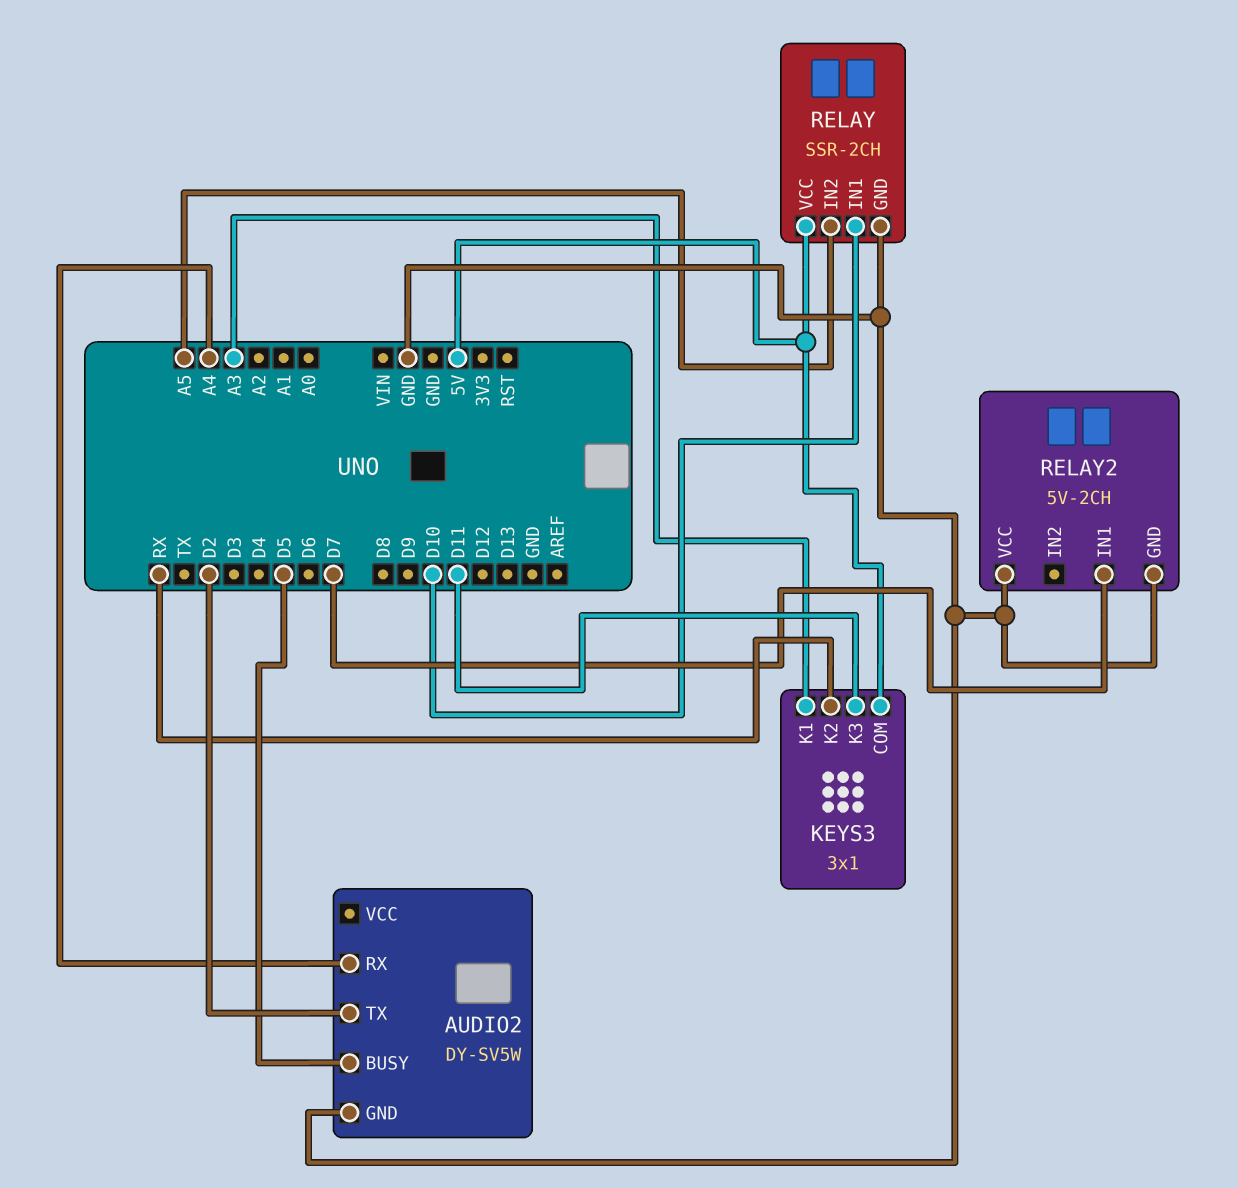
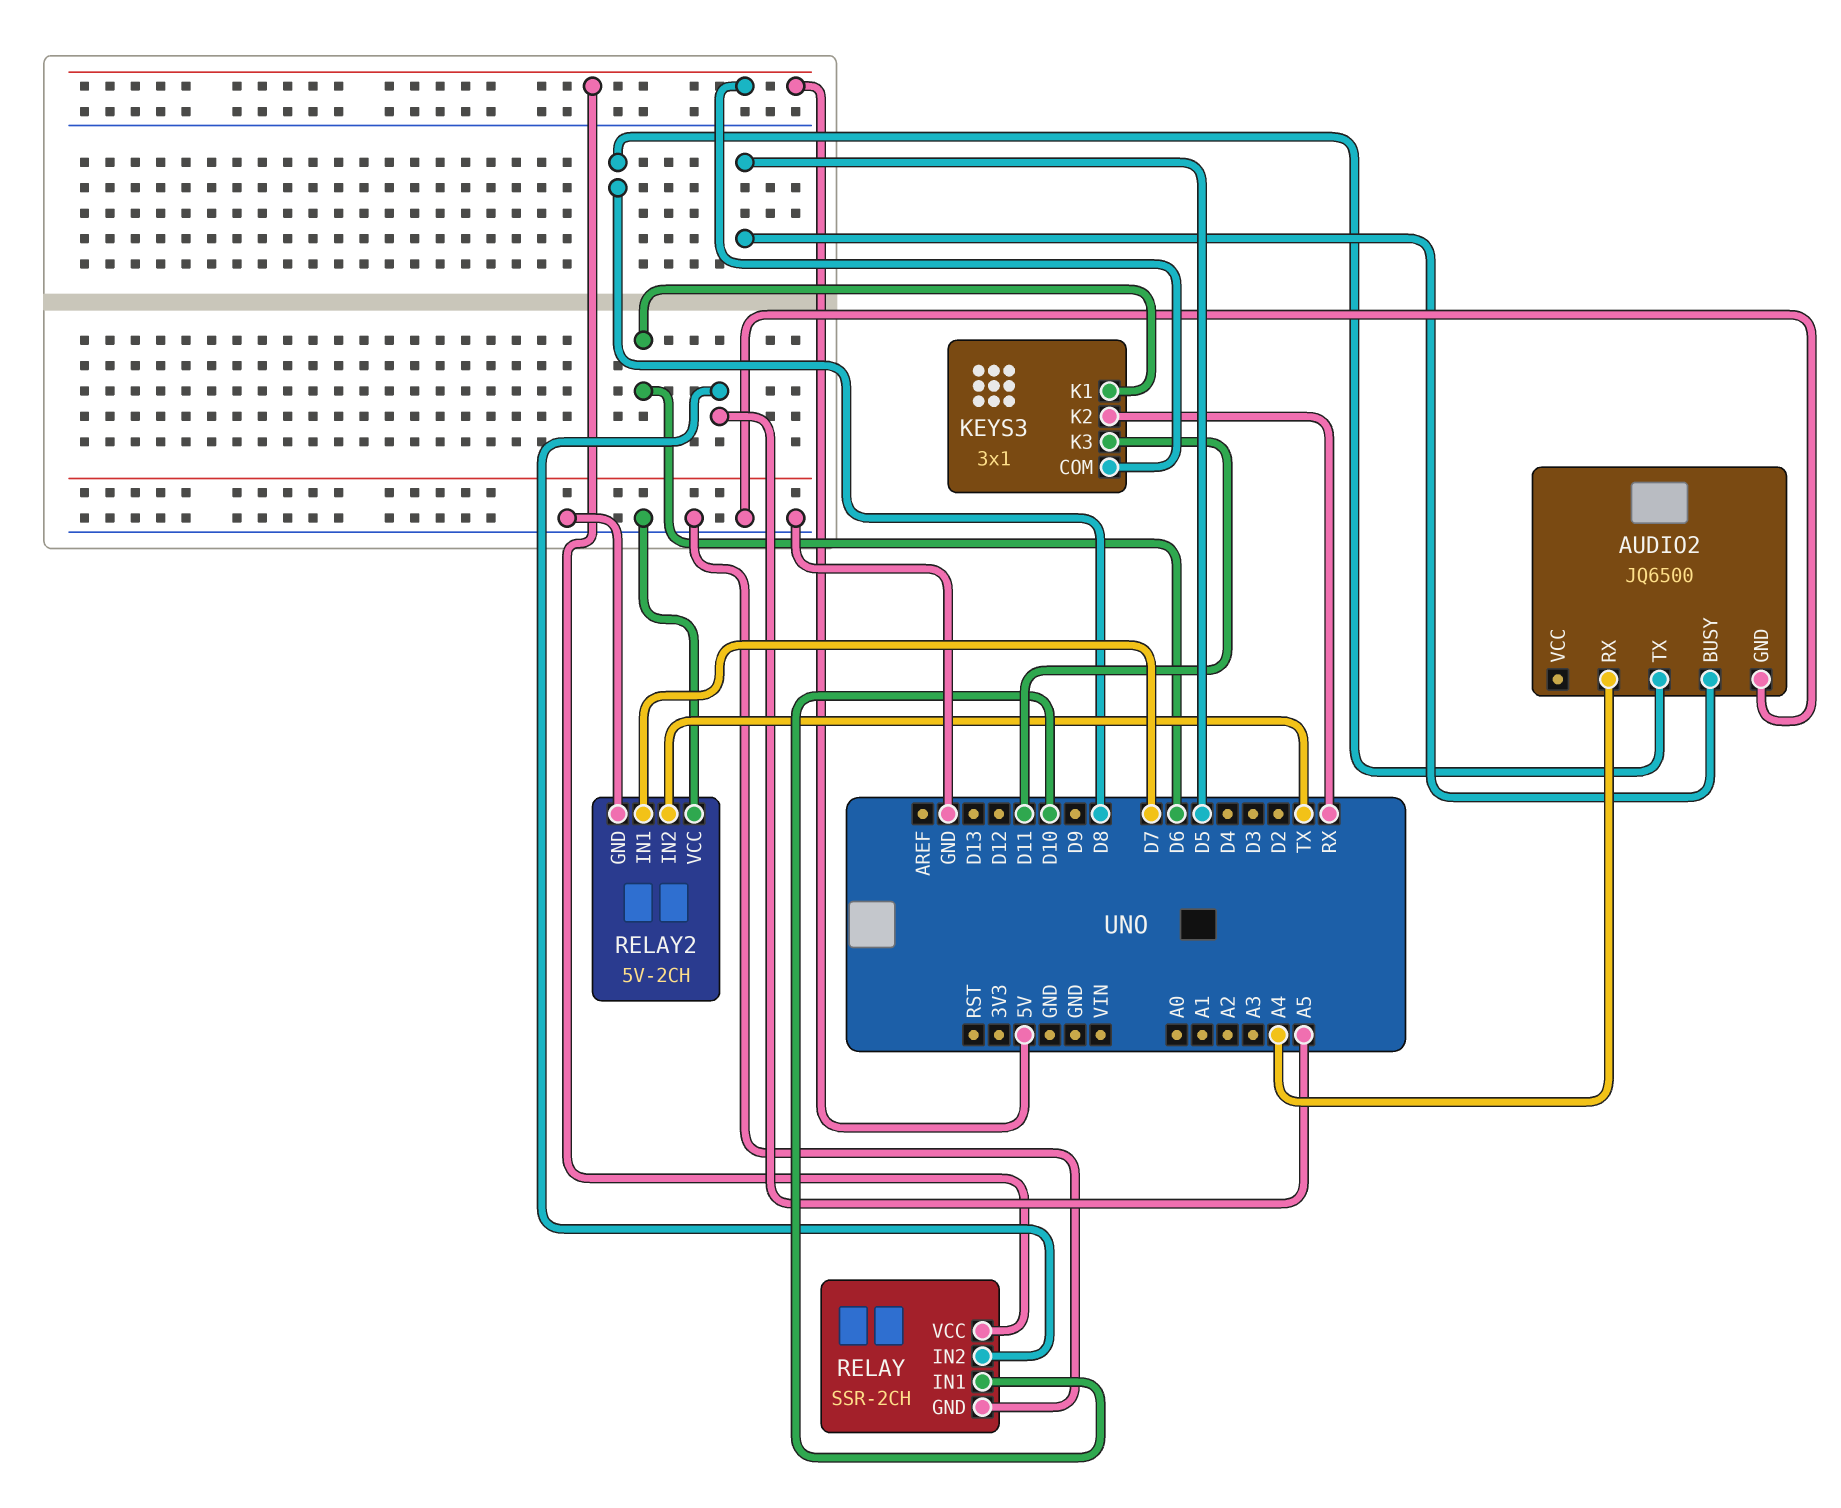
AUDIO2: DY-SV5W -> JQ6500
AUDIO2 pin TX: D2 -> D8
KEYS3 pin K1: A3 -> D6
RELAY2 pin IN2: none -> TX

